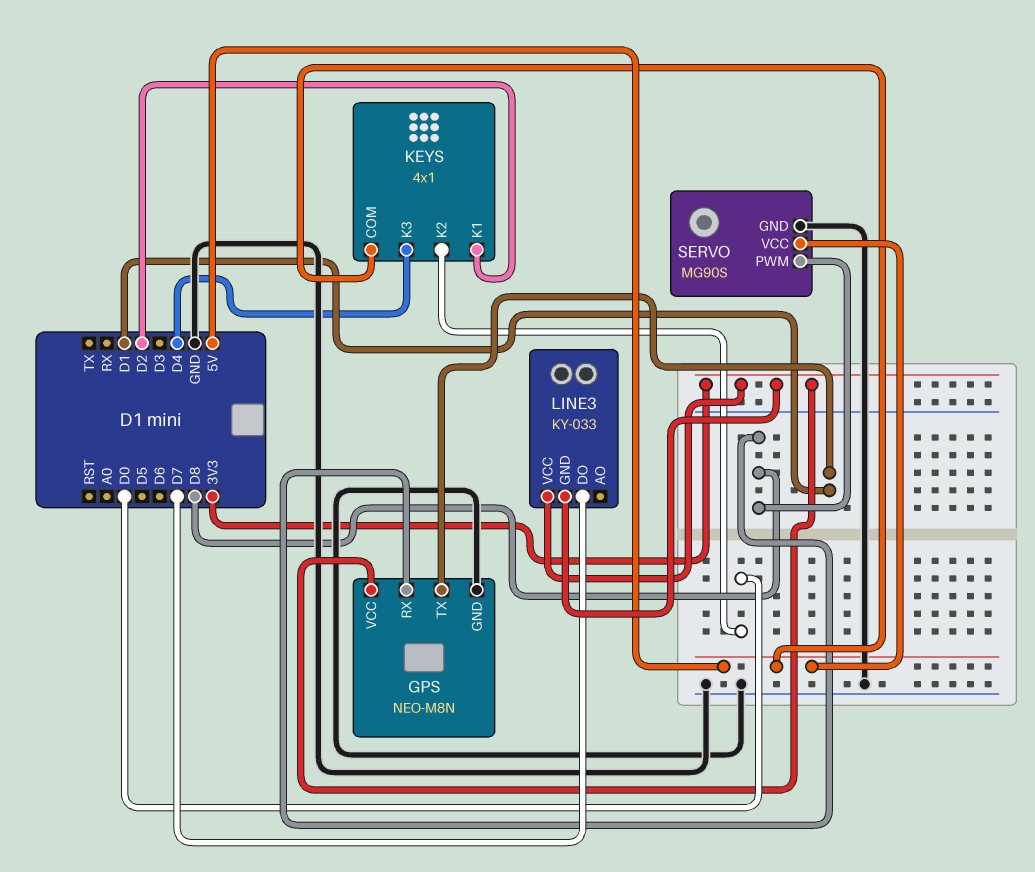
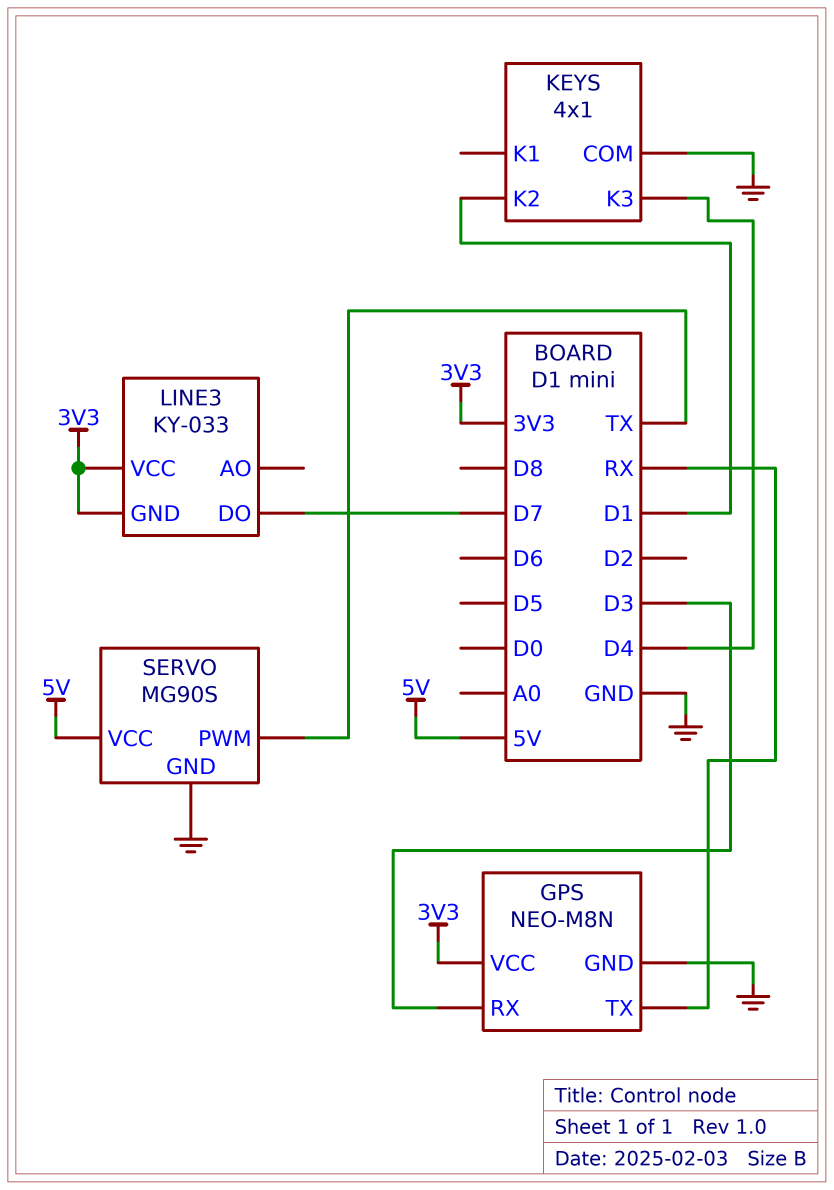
GPS pin RX: D8 -> D3
GPS pin TX: D1 -> RX
KEYS pin COM: 5V -> GND
KEYS pin K1: D2 -> none
KEYS pin K2: D0 -> D1
SERVO pin PWM: D8 -> TX

